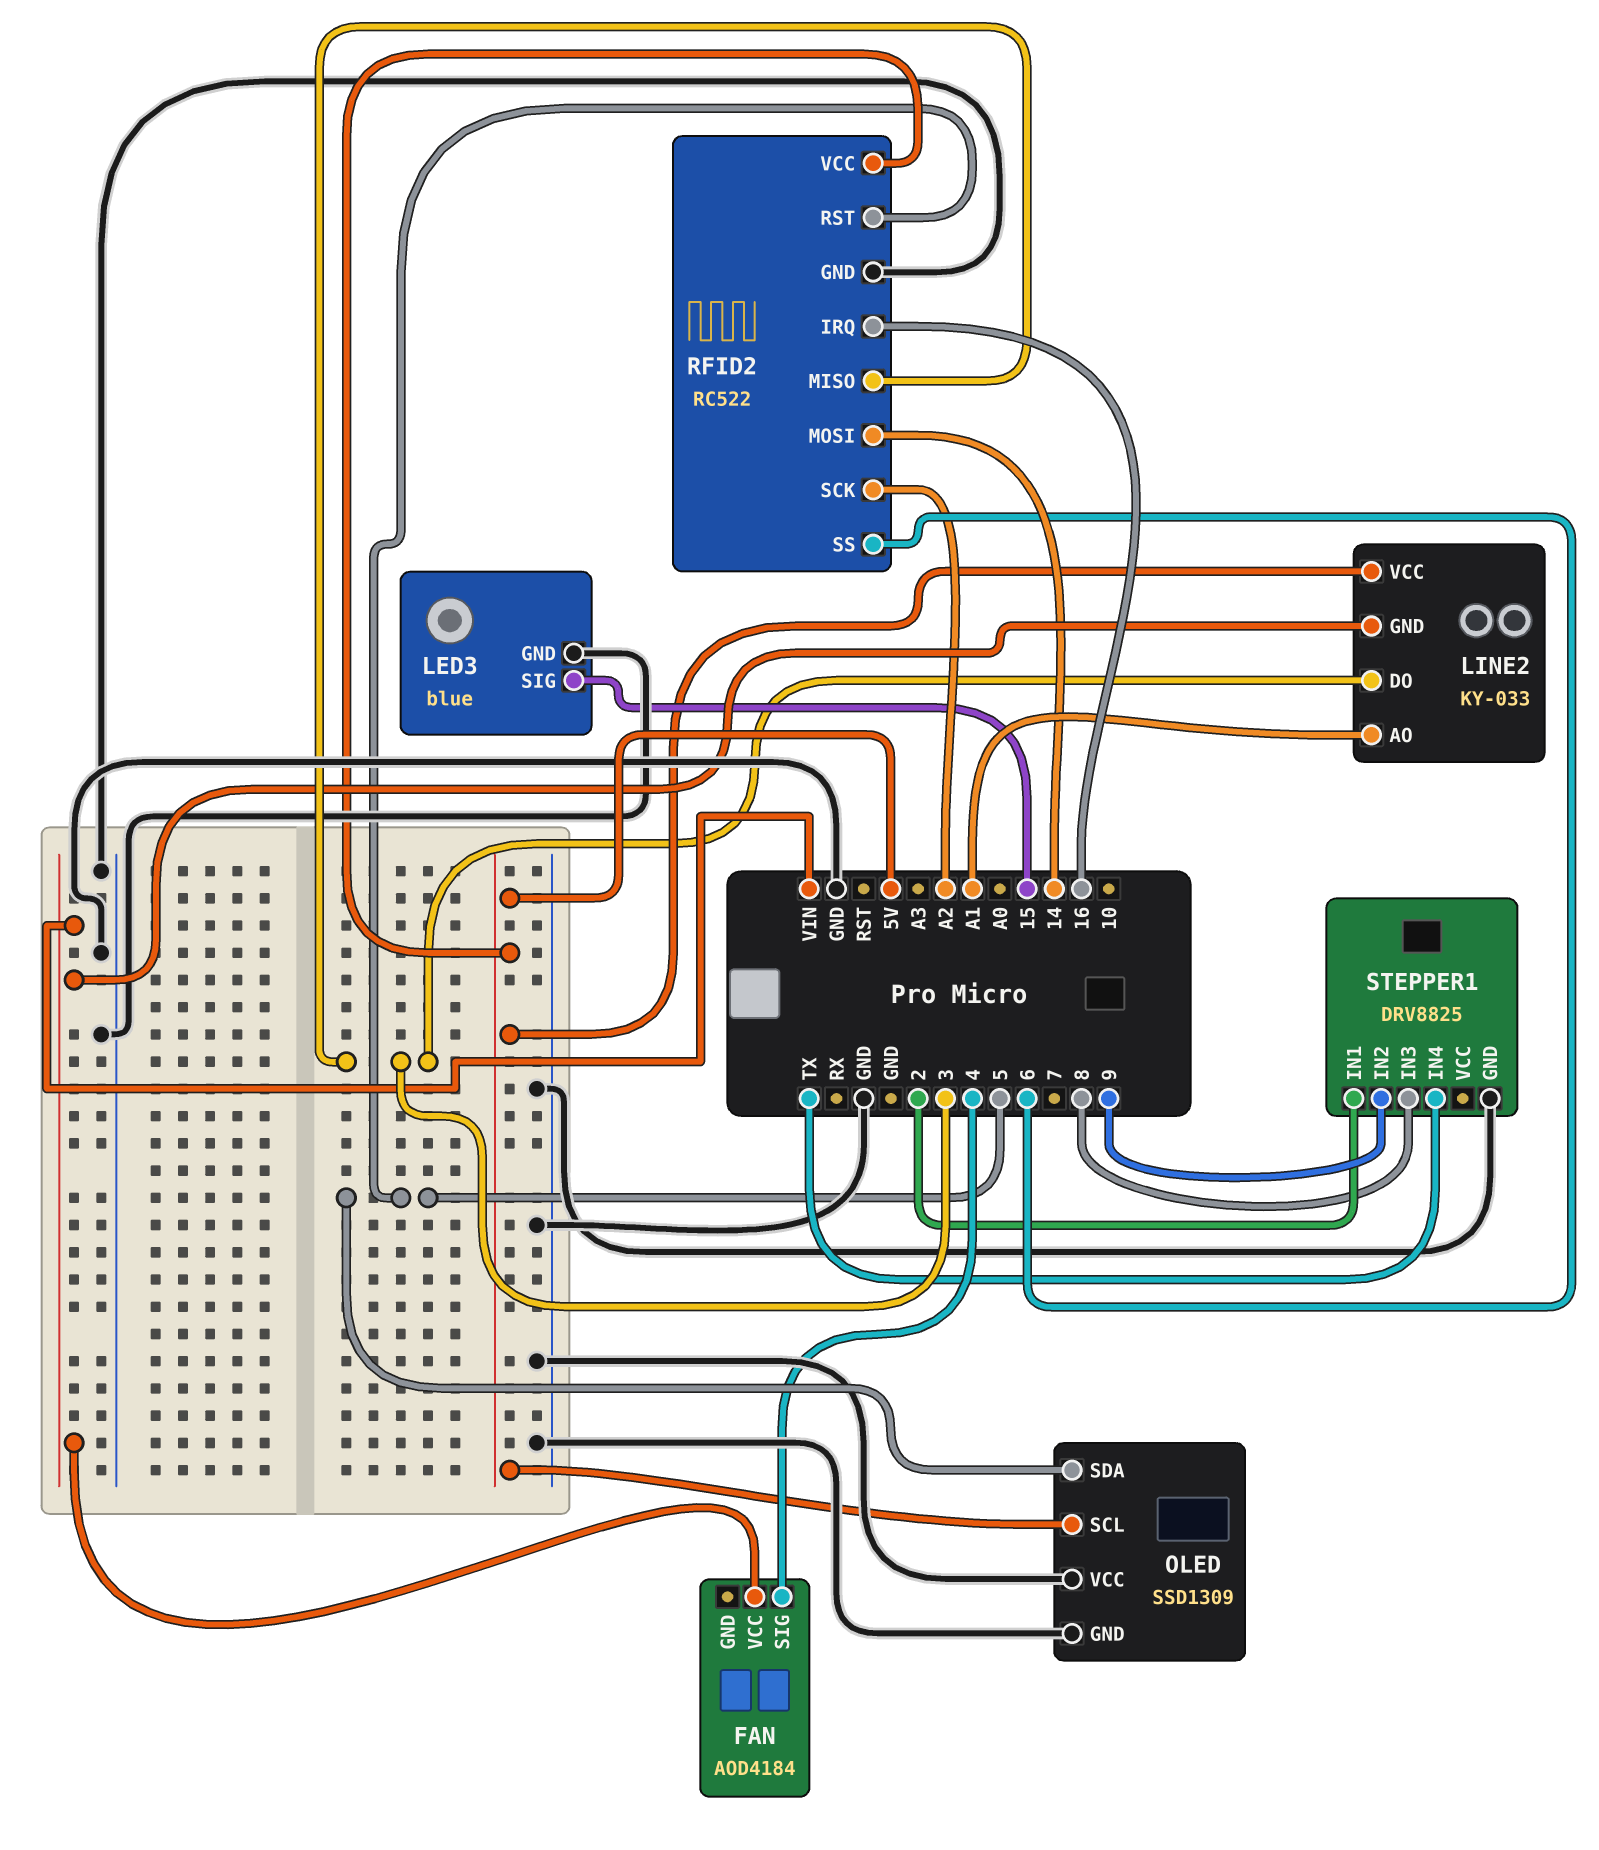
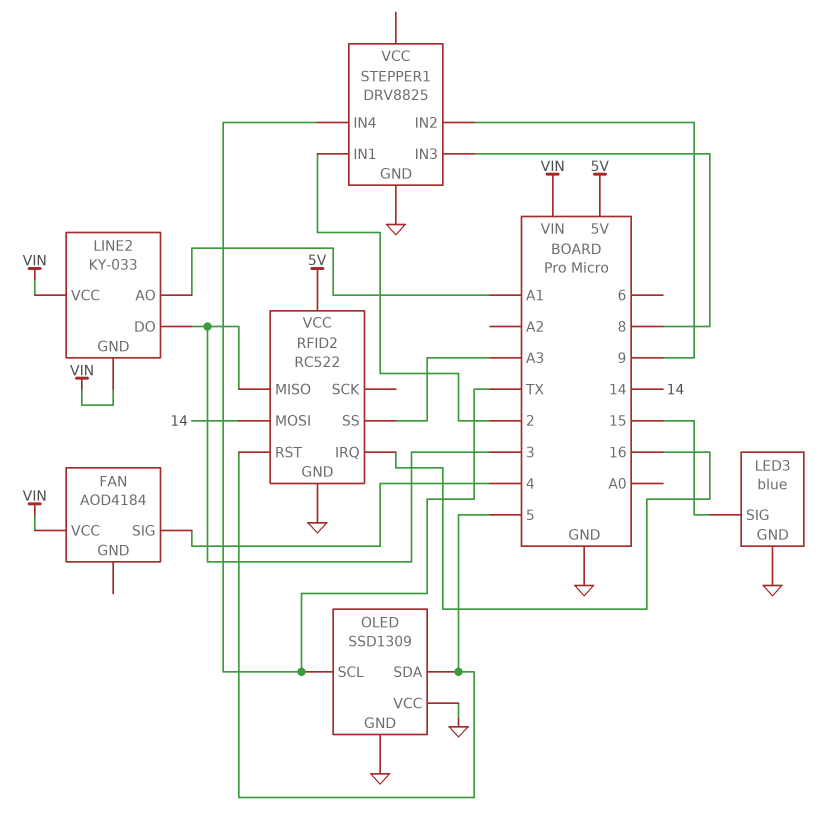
LINE2 pin VCC: 5V -> VIN
OLED pin SCL: 5V -> TX
RFID2 pin SCK: A2 -> none
RFID2 pin SS: 6 -> A3

